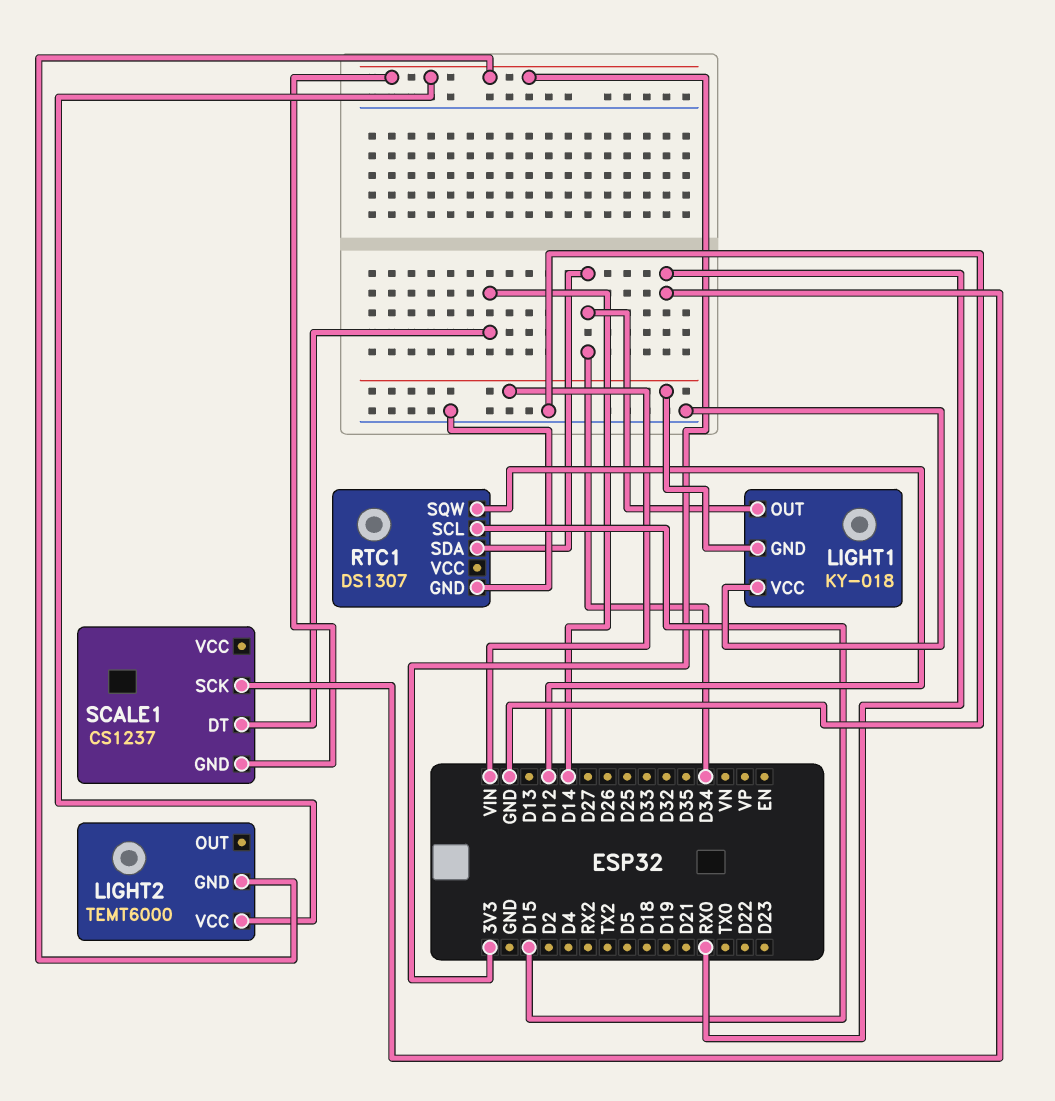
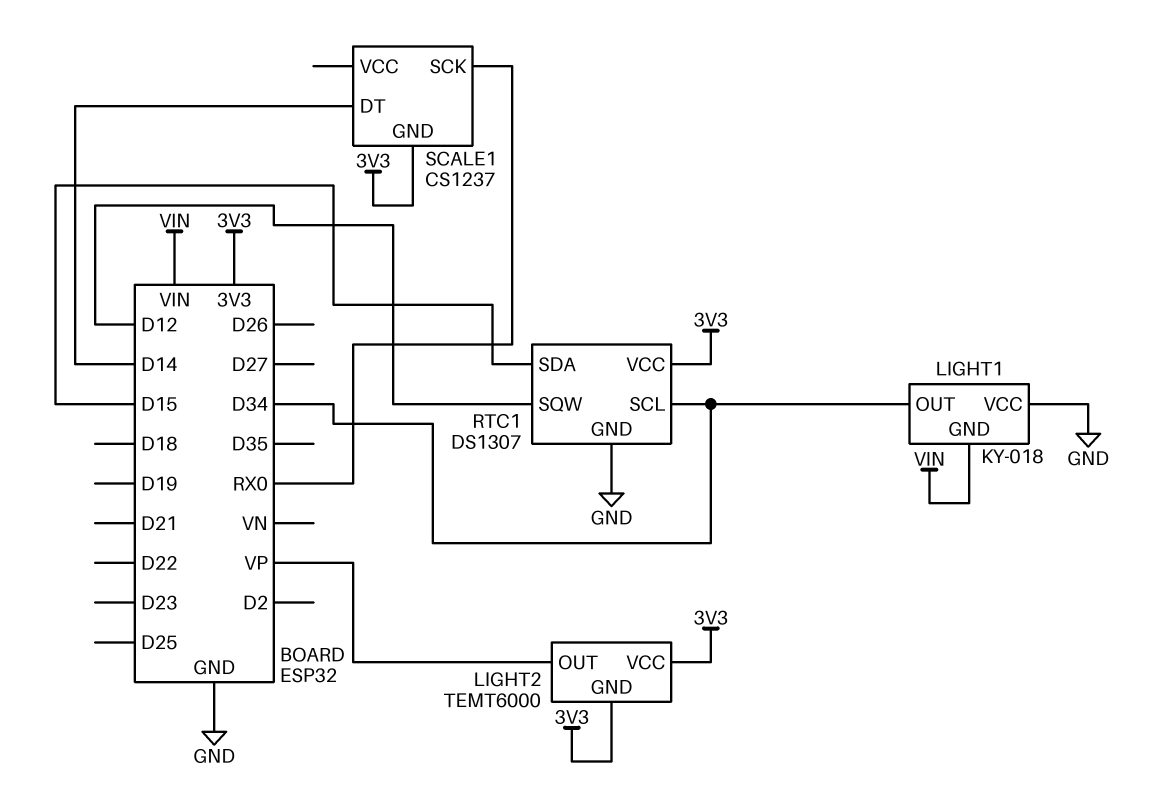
LIGHT2 pin OUT: none -> VP
RTC1 pin SCL: D15 -> D34
RTC1 pin SDA: D34 -> D15
RTC1 pin VCC: none -> 3V3

